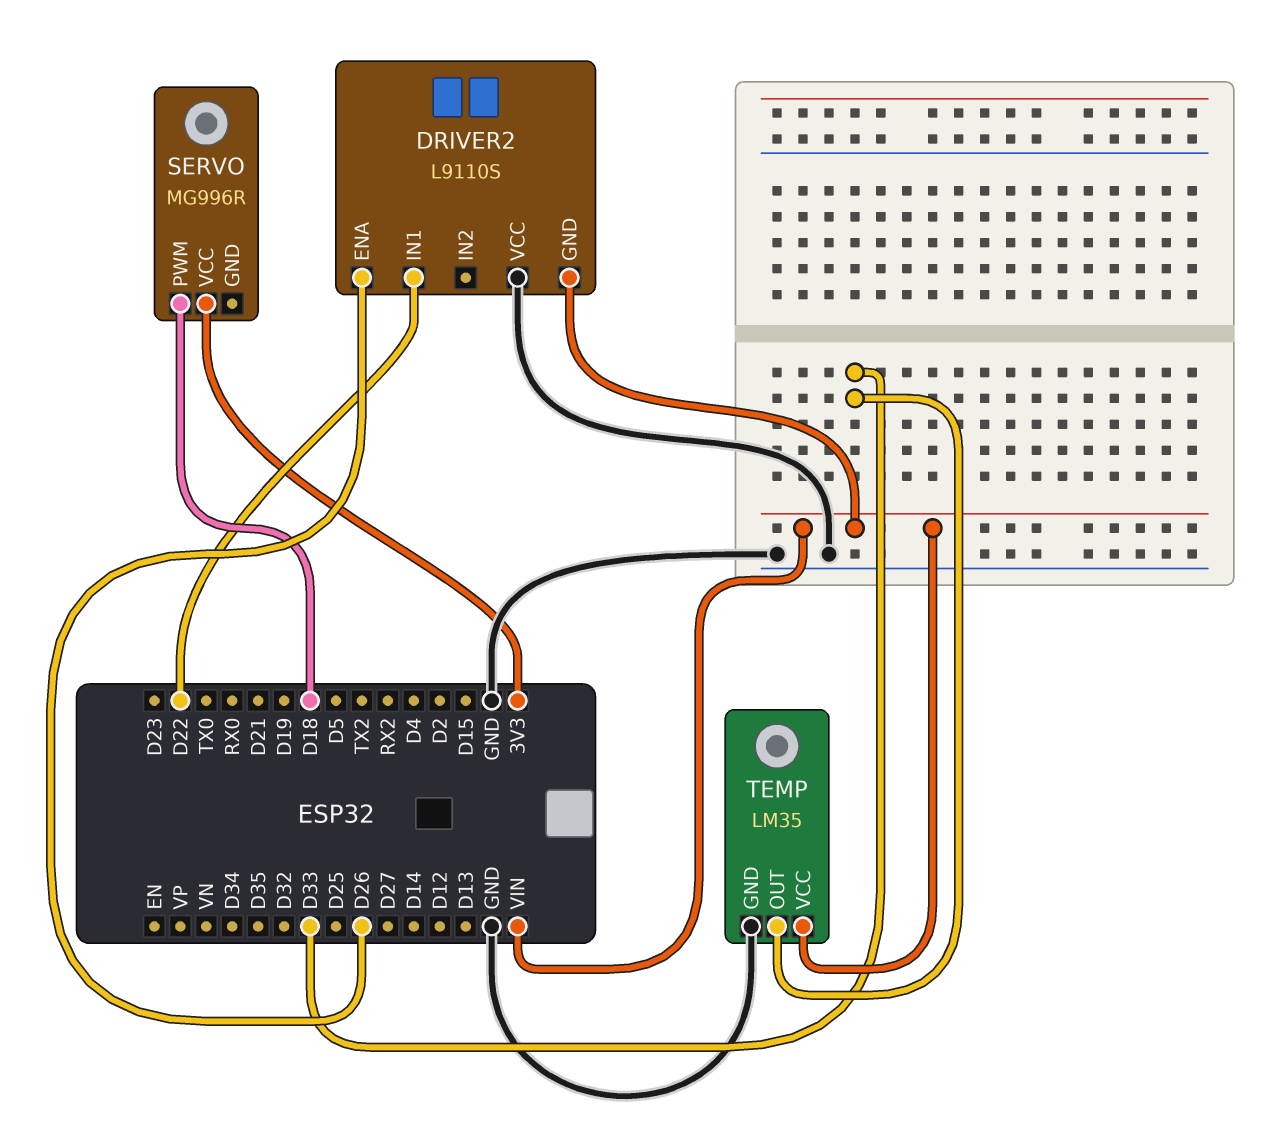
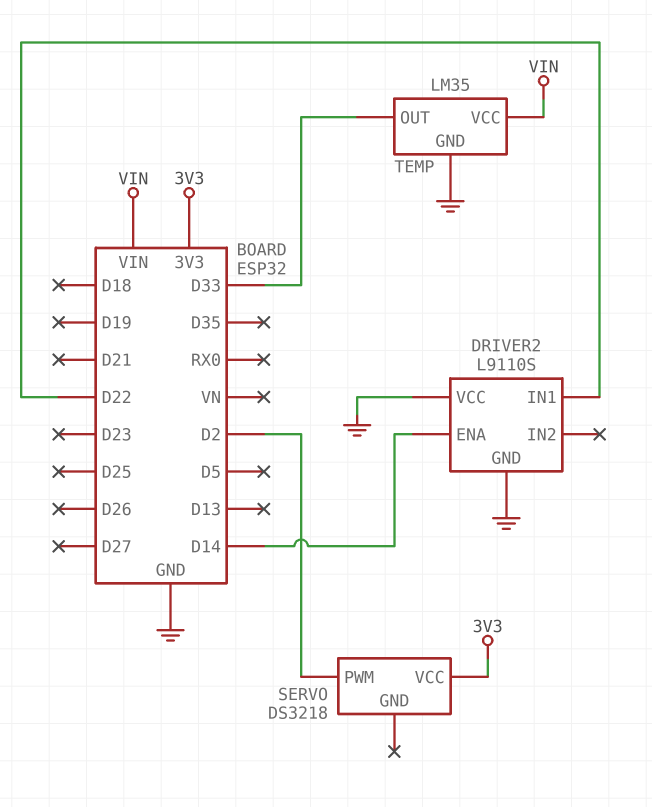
DRIVER2 pin ENA: D26 -> D14
DRIVER2 pin GND: VIN -> GND
SERVO: MG996R -> DS3218
SERVO pin PWM: D18 -> D2

